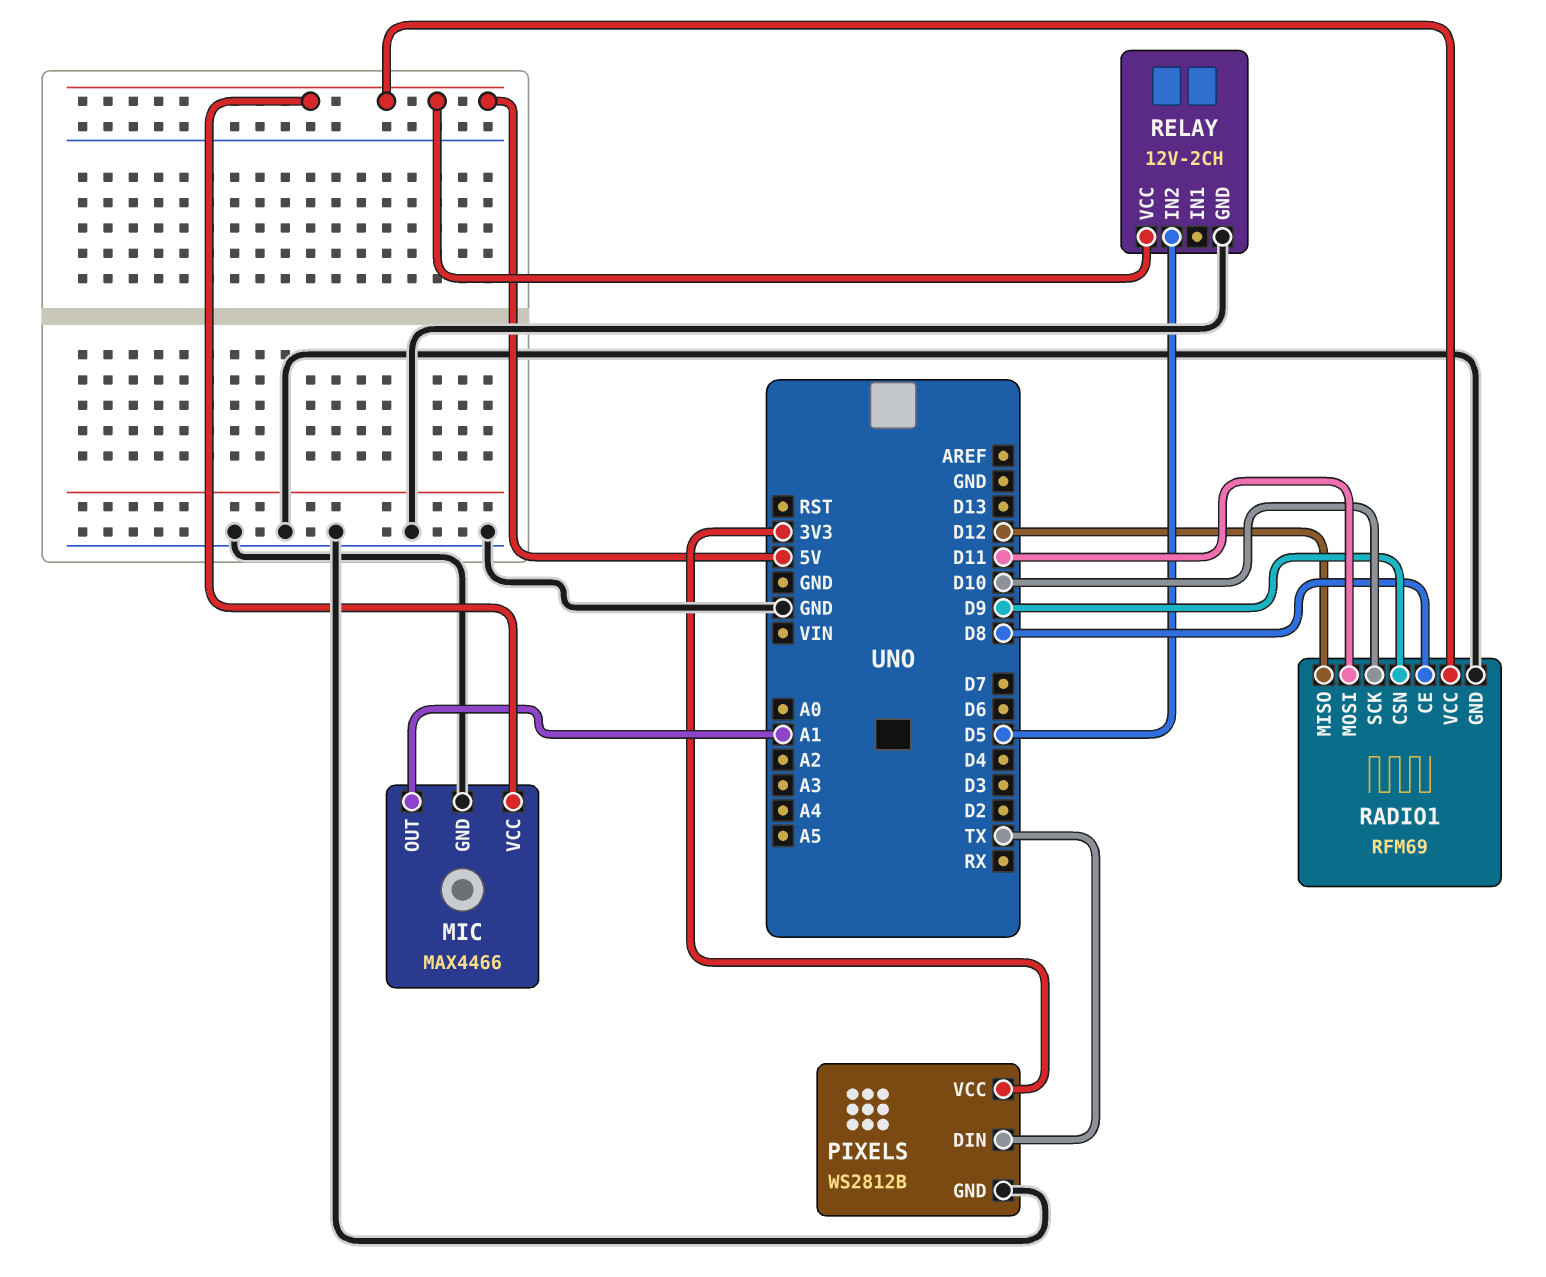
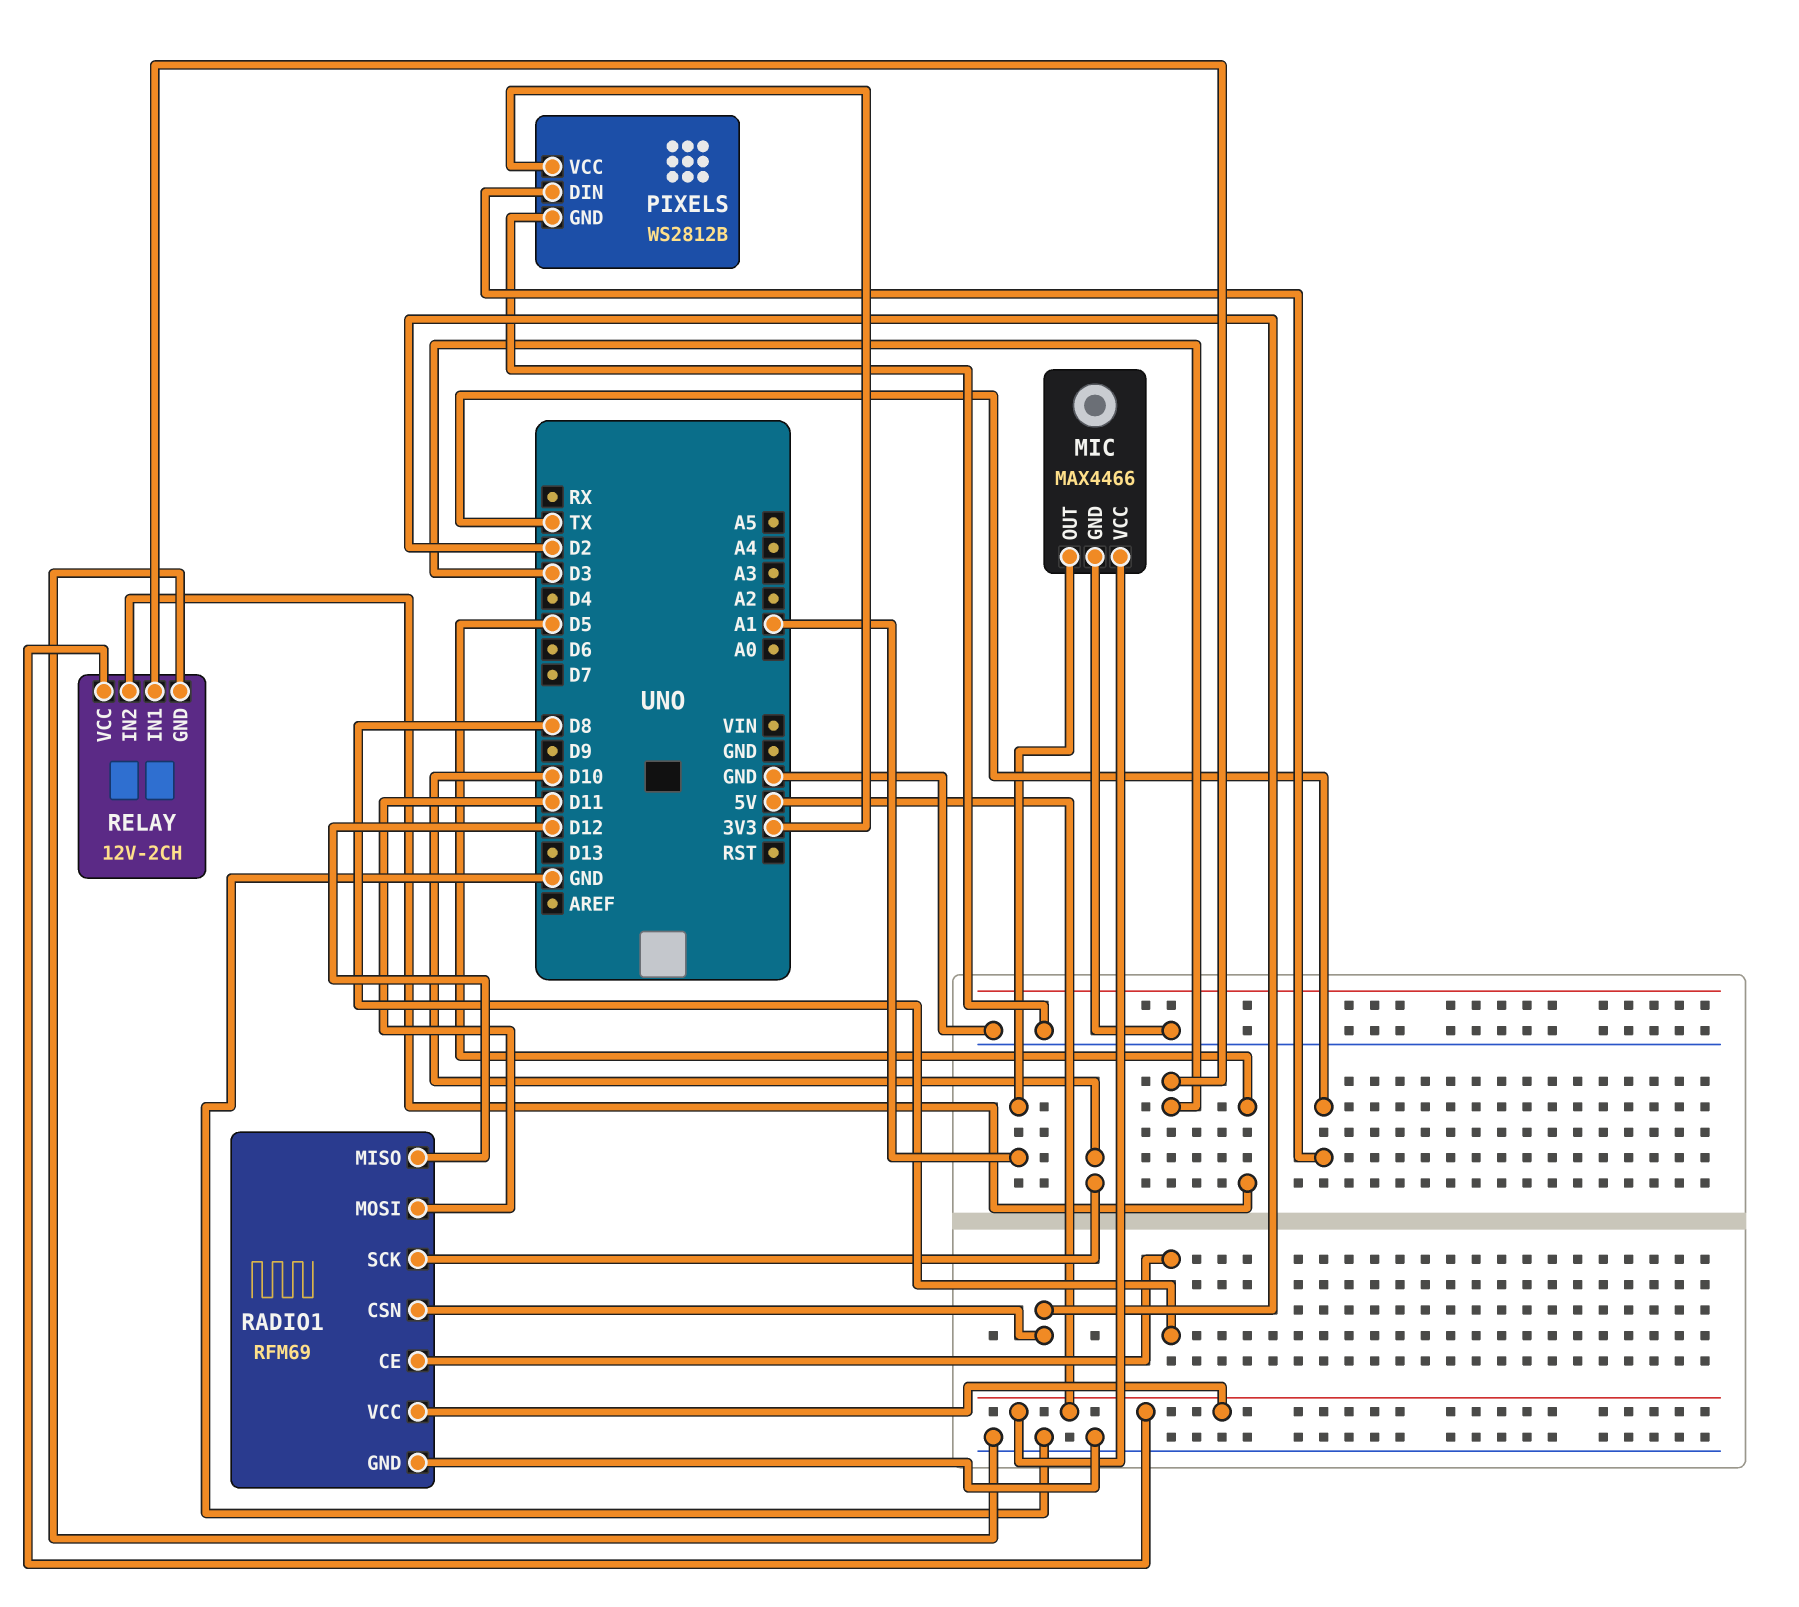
RADIO1 pin CSN: D9 -> D2
RELAY pin IN1: none -> D3

